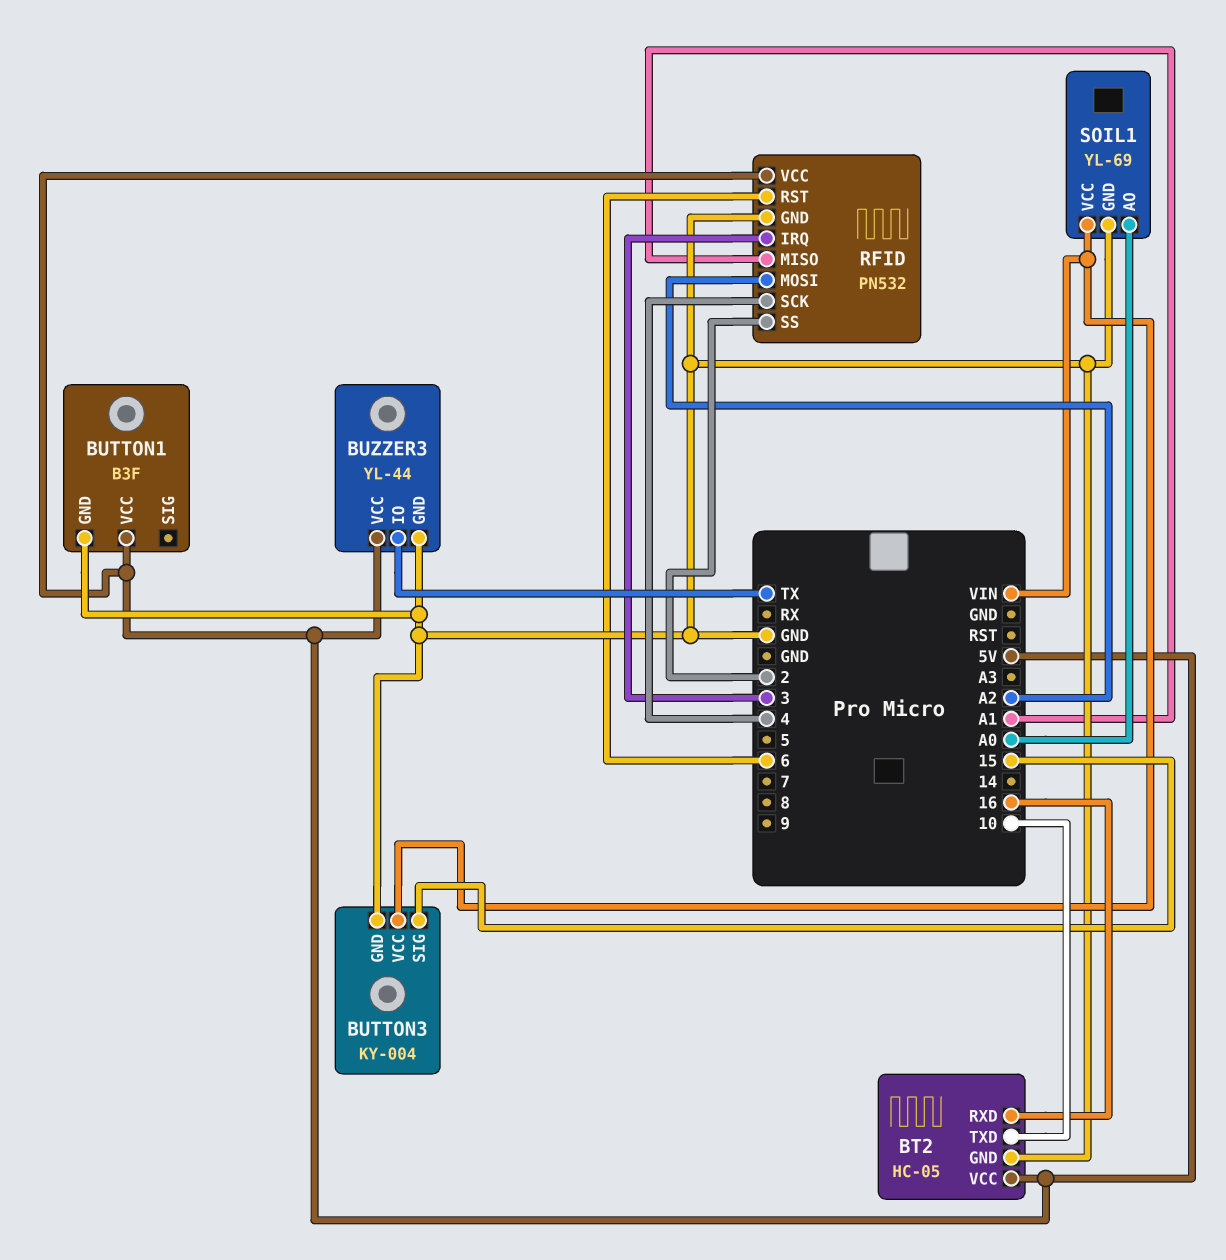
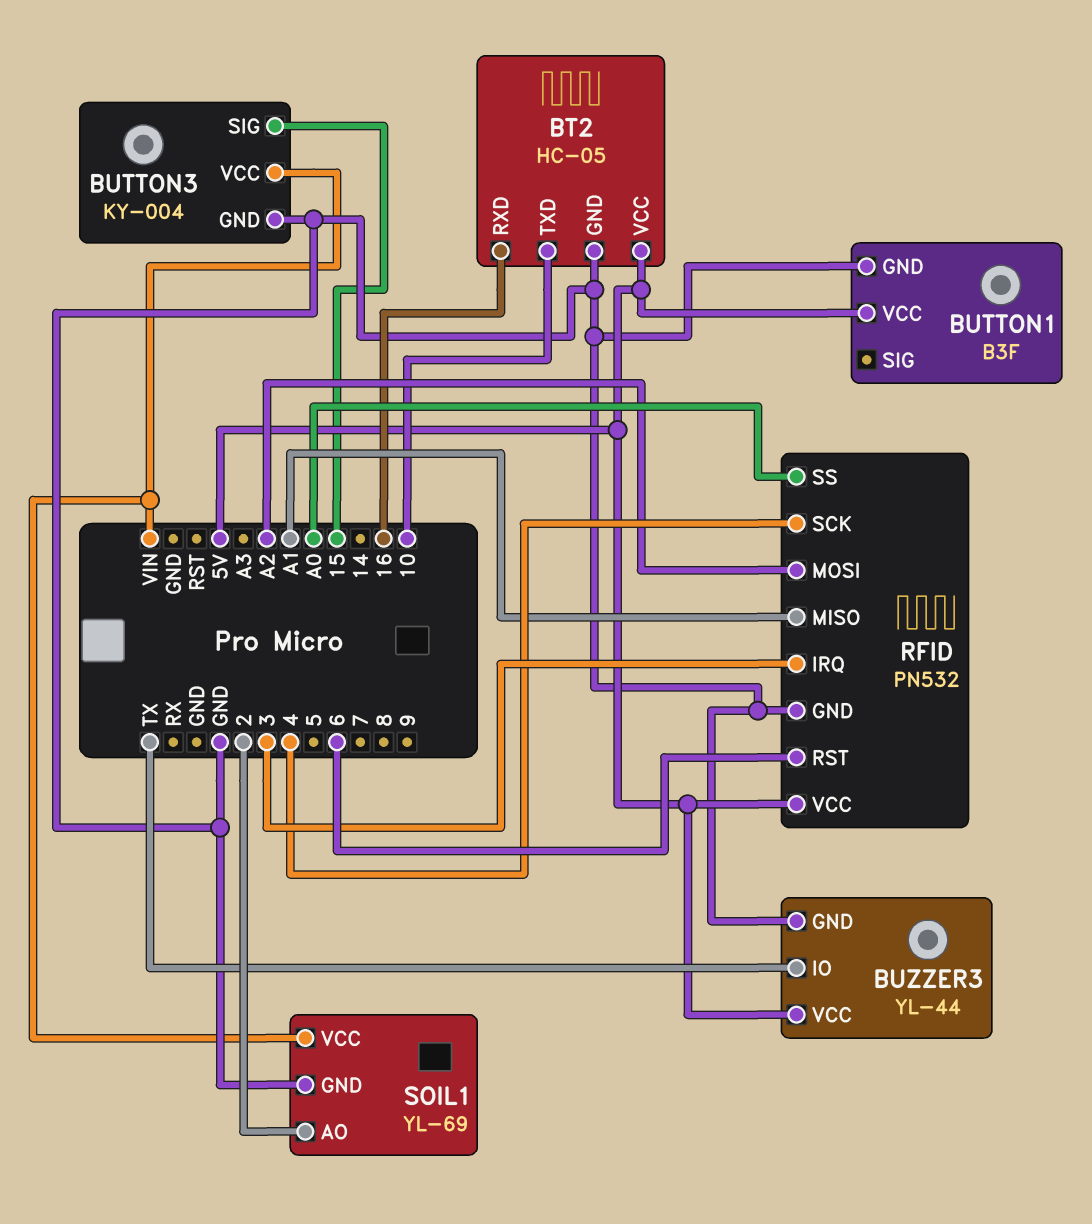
RFID pin SS: 2 -> A0
SOIL1 pin AO: A0 -> 2

